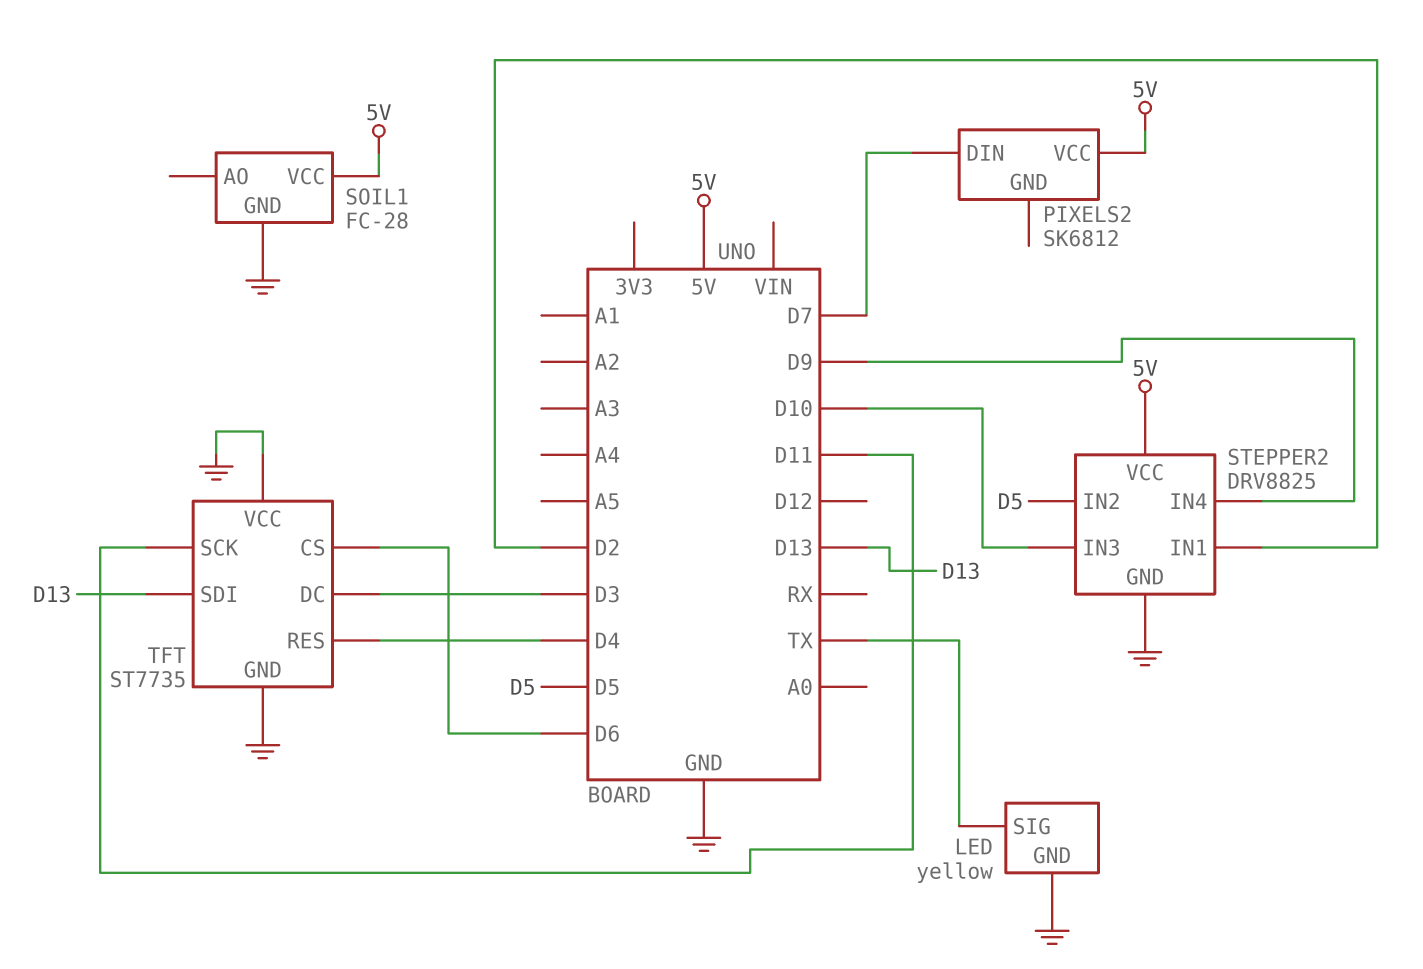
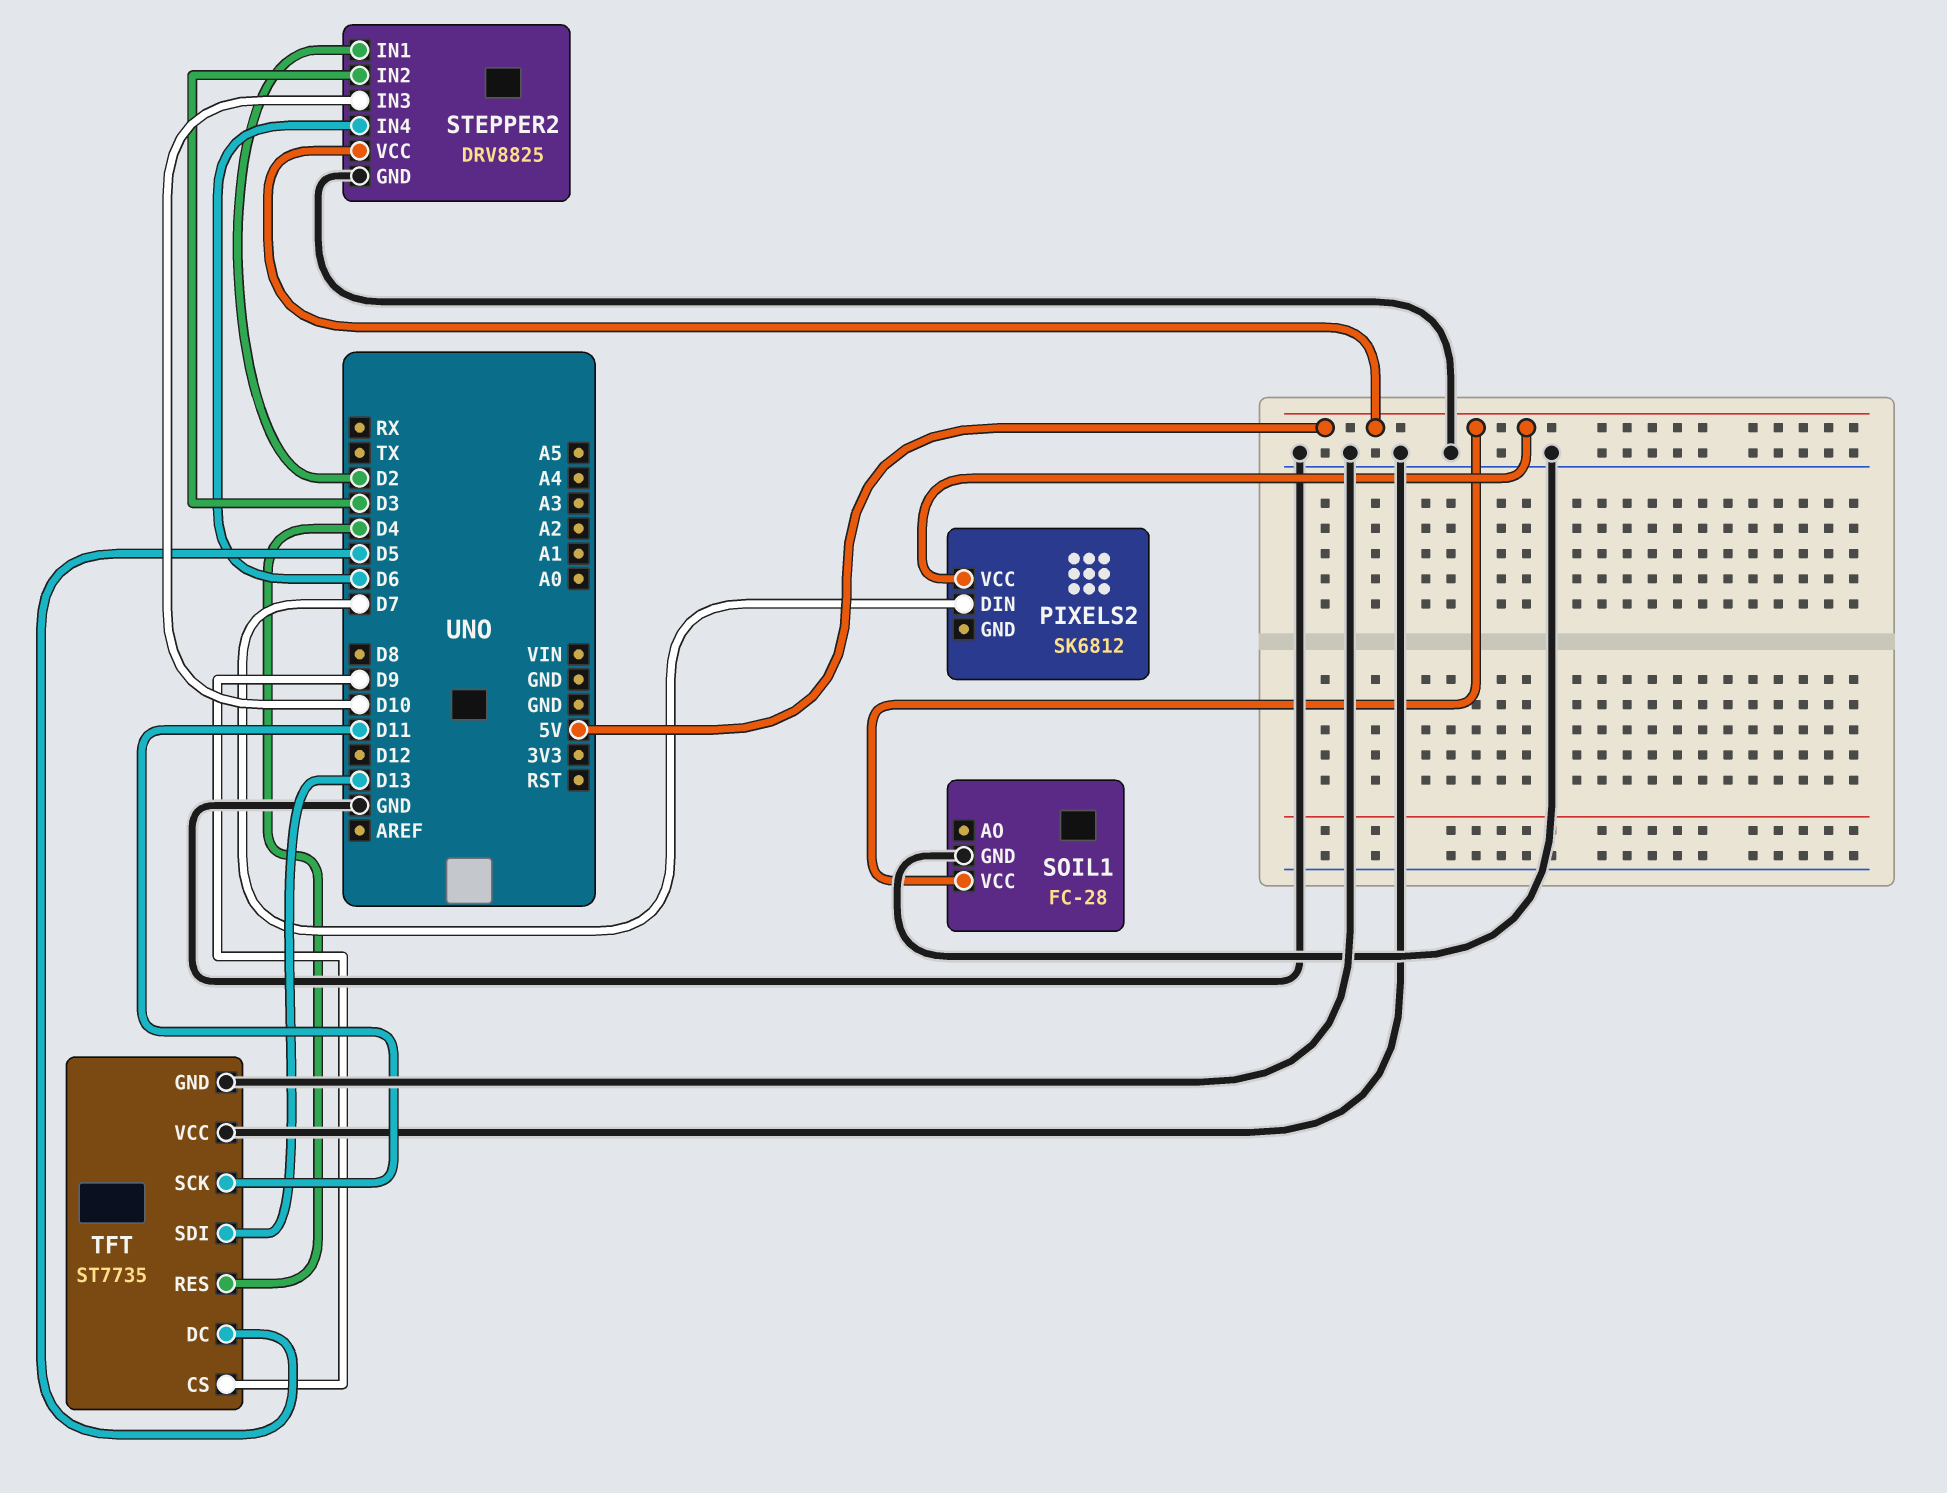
LED: yellow -> none
LED pin GND: GND -> none
LED pin SIG: TX -> none
STEPPER2 pin IN2: D5 -> D3
STEPPER2 pin IN4: D9 -> D6
TFT pin CS: D6 -> D9
TFT pin DC: D3 -> D5

